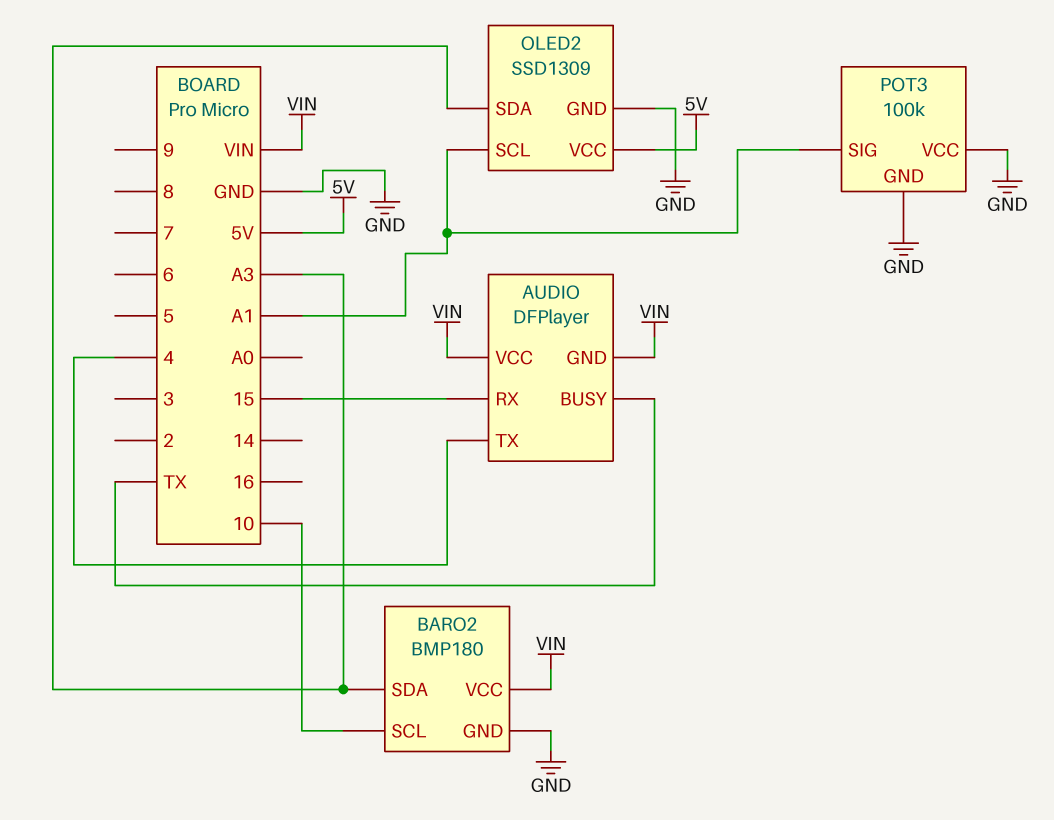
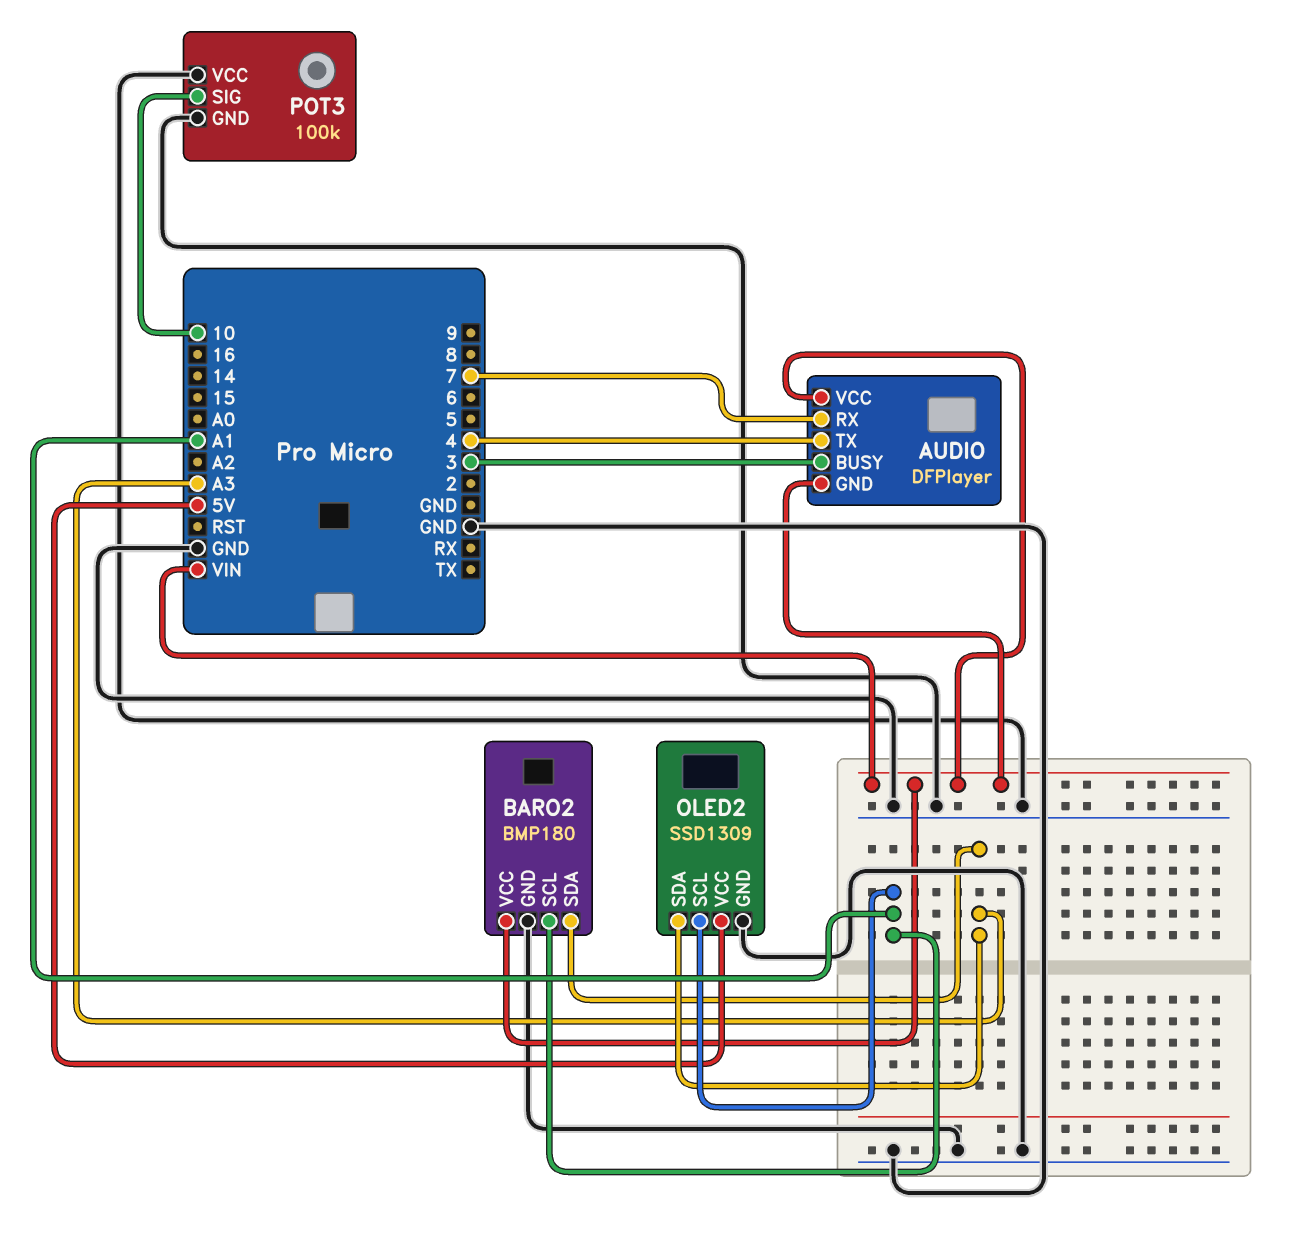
AUDIO pin BUSY: TX -> 3
AUDIO pin RX: 15 -> 7
BARO2 pin SCL: 10 -> A1
POT3 pin SIG: A1 -> 10

